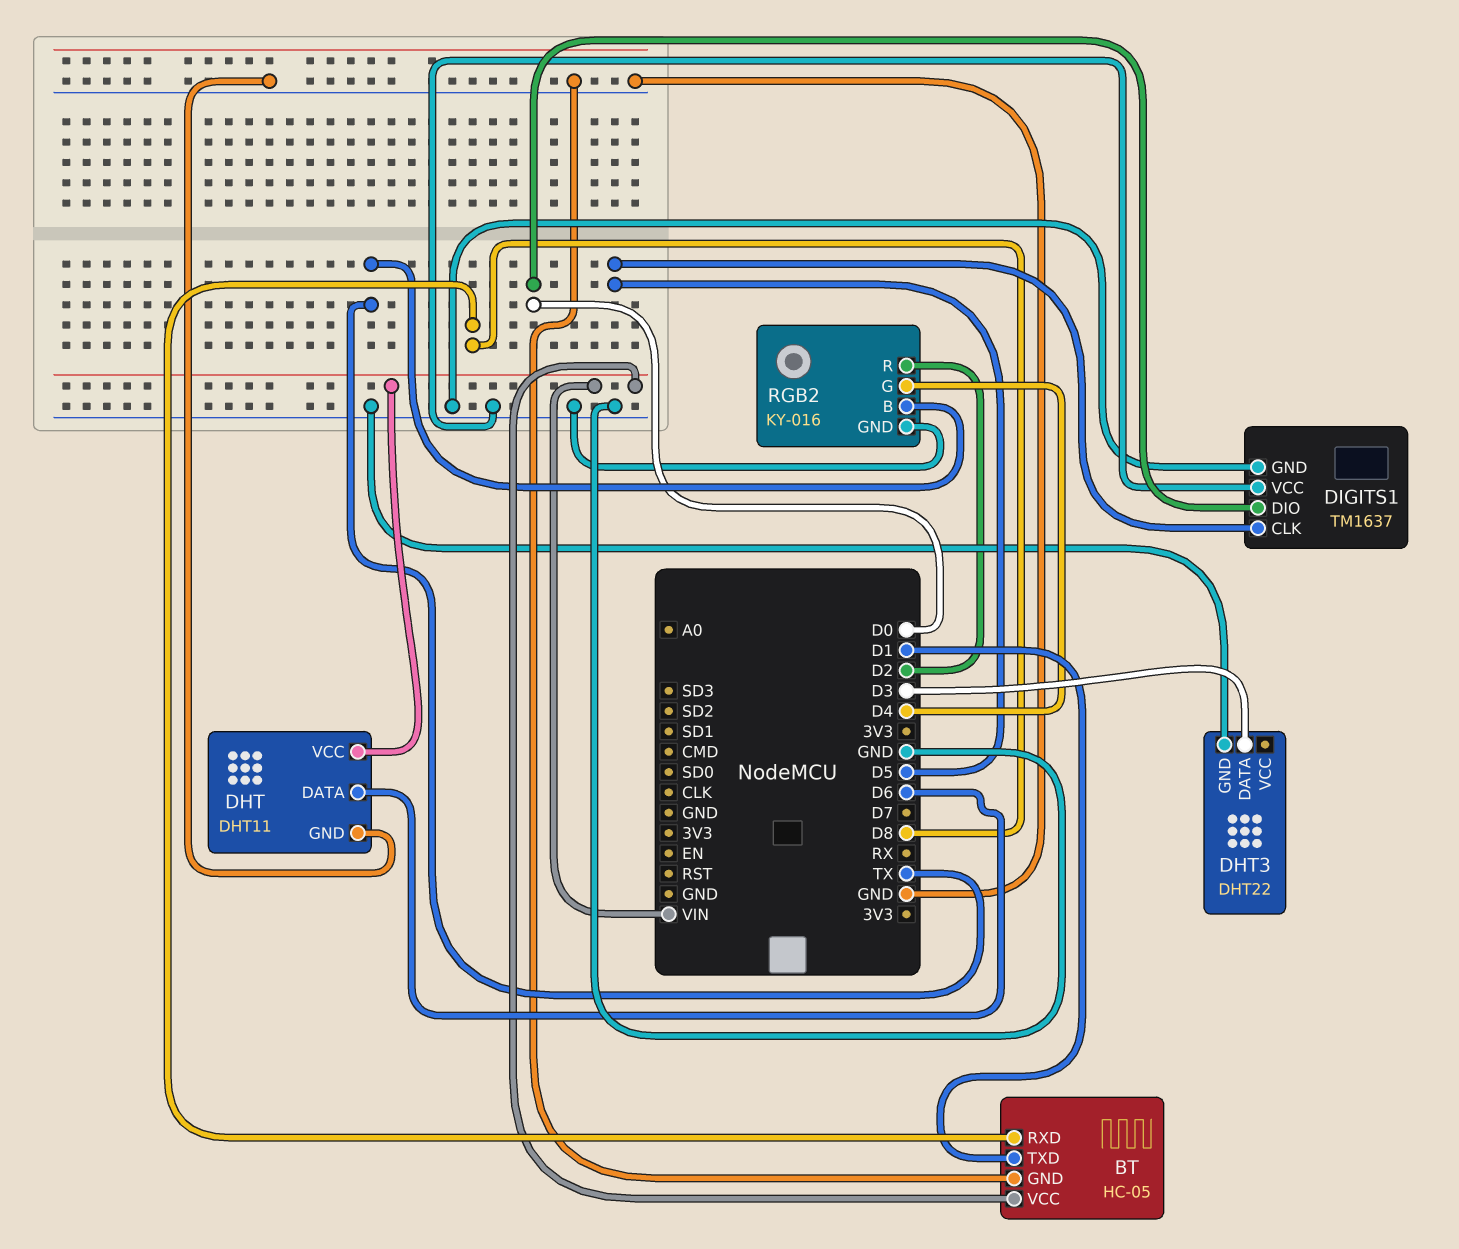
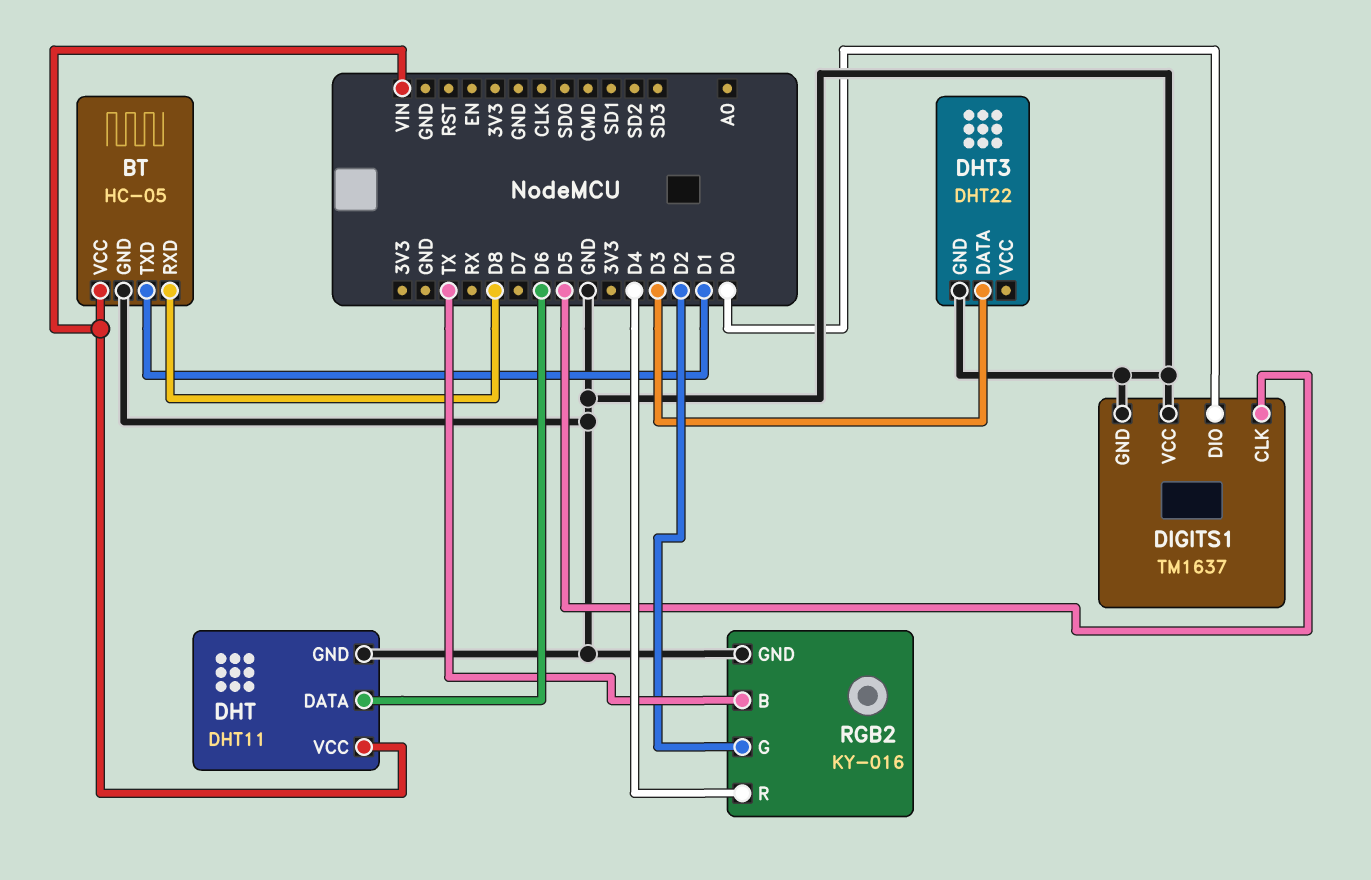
RGB2 pin G: D4 -> D2
RGB2 pin R: D2 -> D4

